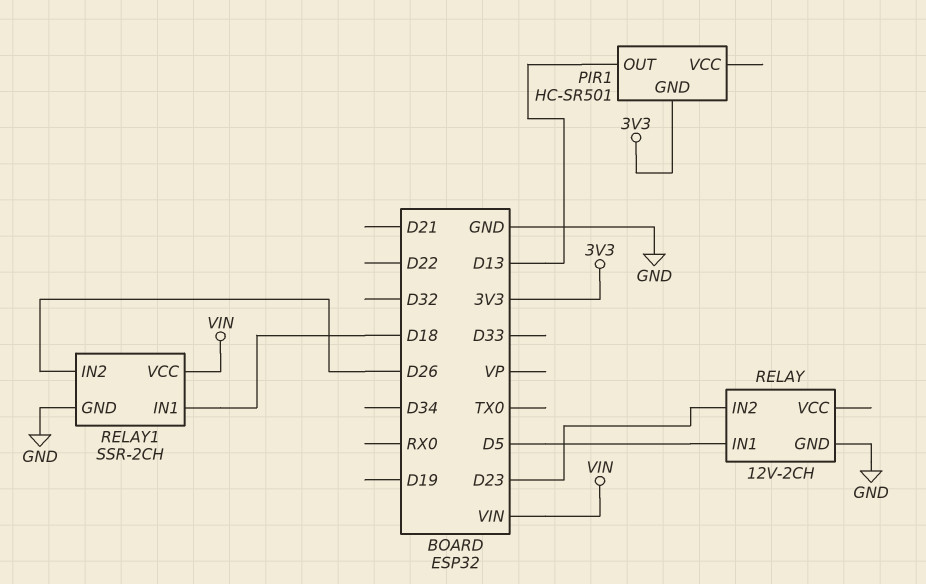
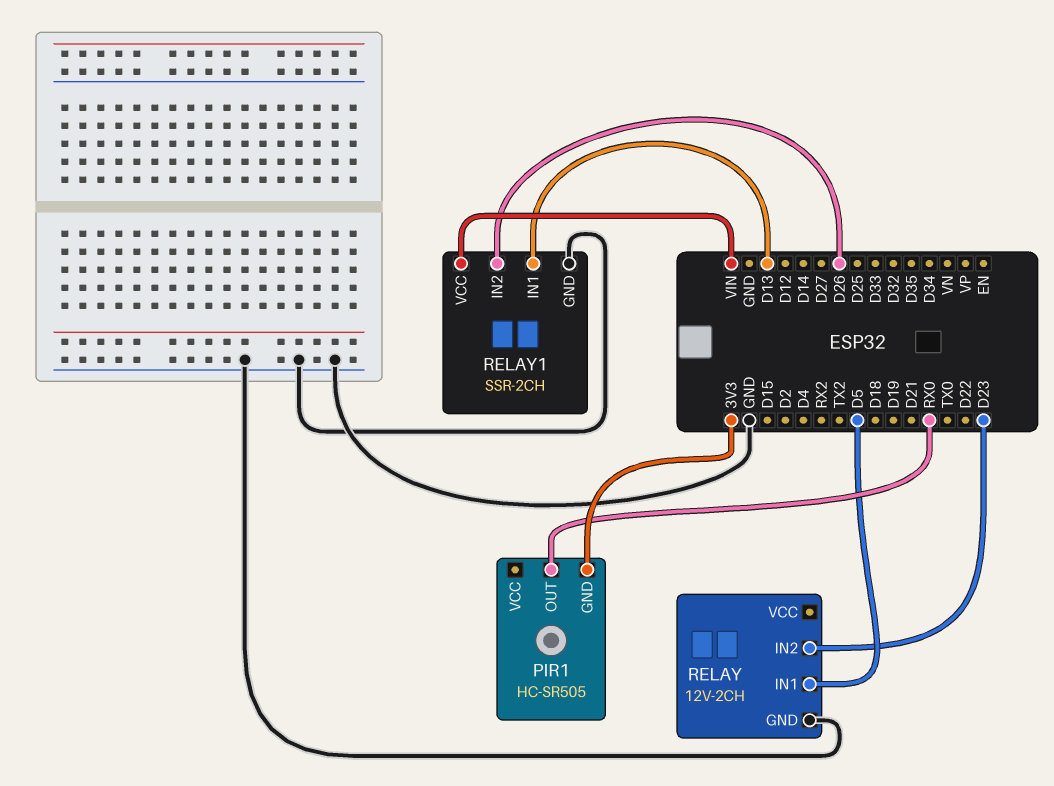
PIR1: HC-SR501 -> HC-SR505
PIR1 pin OUT: D13 -> RX0
RELAY1 pin IN1: D18 -> D13

